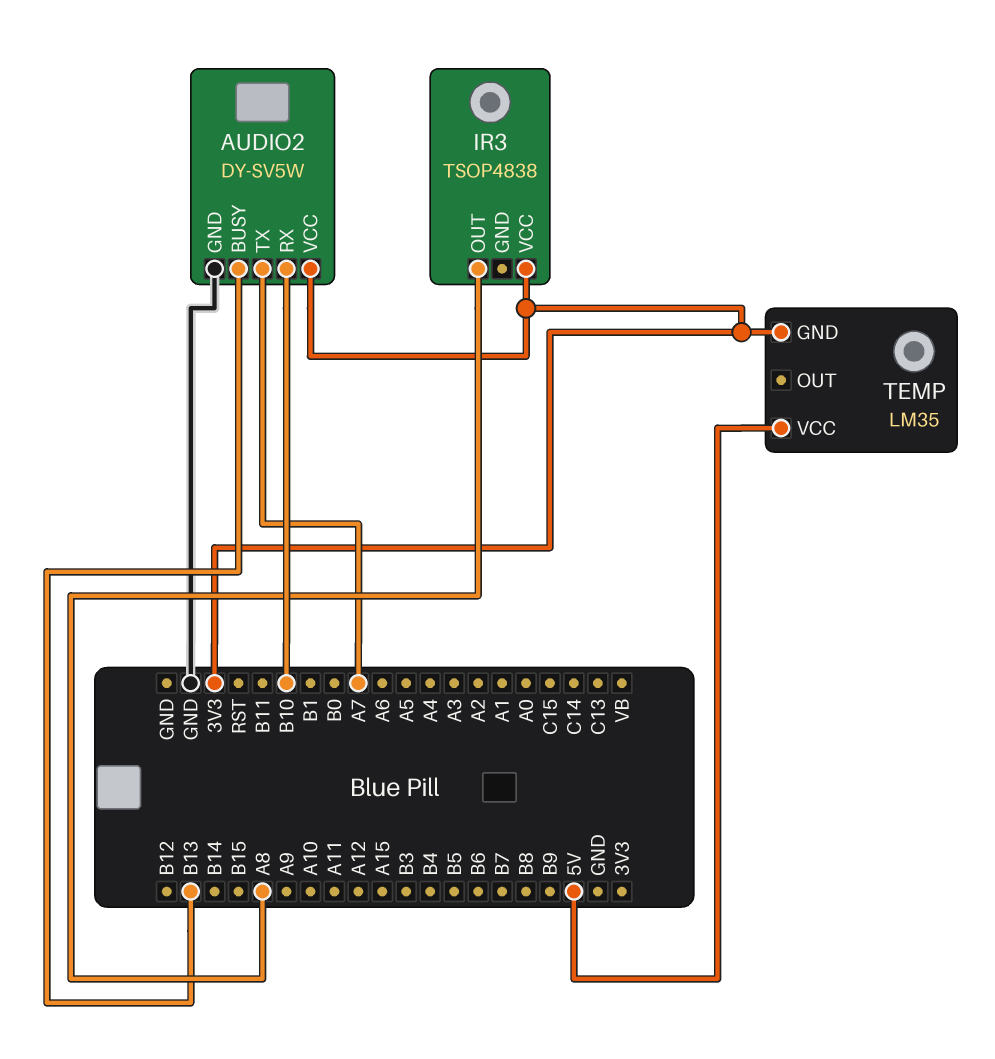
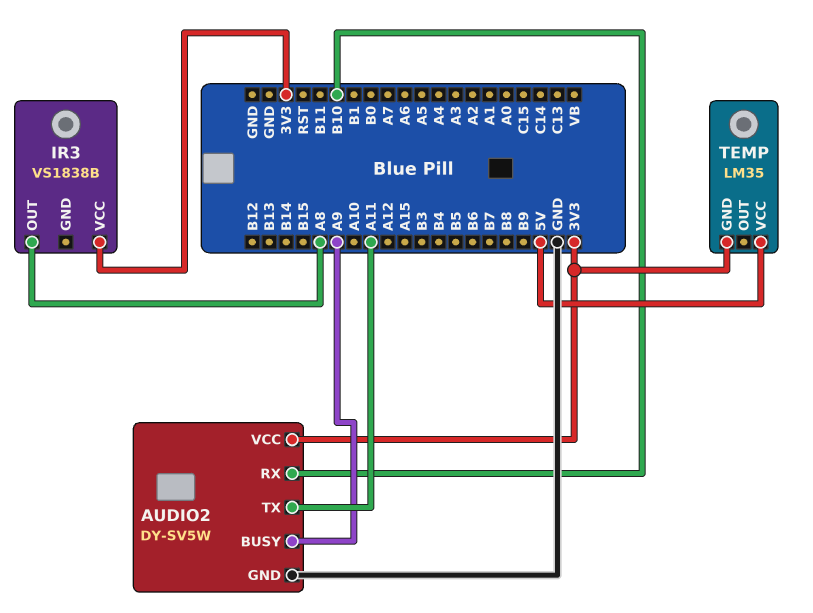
AUDIO2 pin BUSY: B13 -> A9
AUDIO2 pin TX: A7 -> A11
IR3: TSOP4838 -> VS1838B

